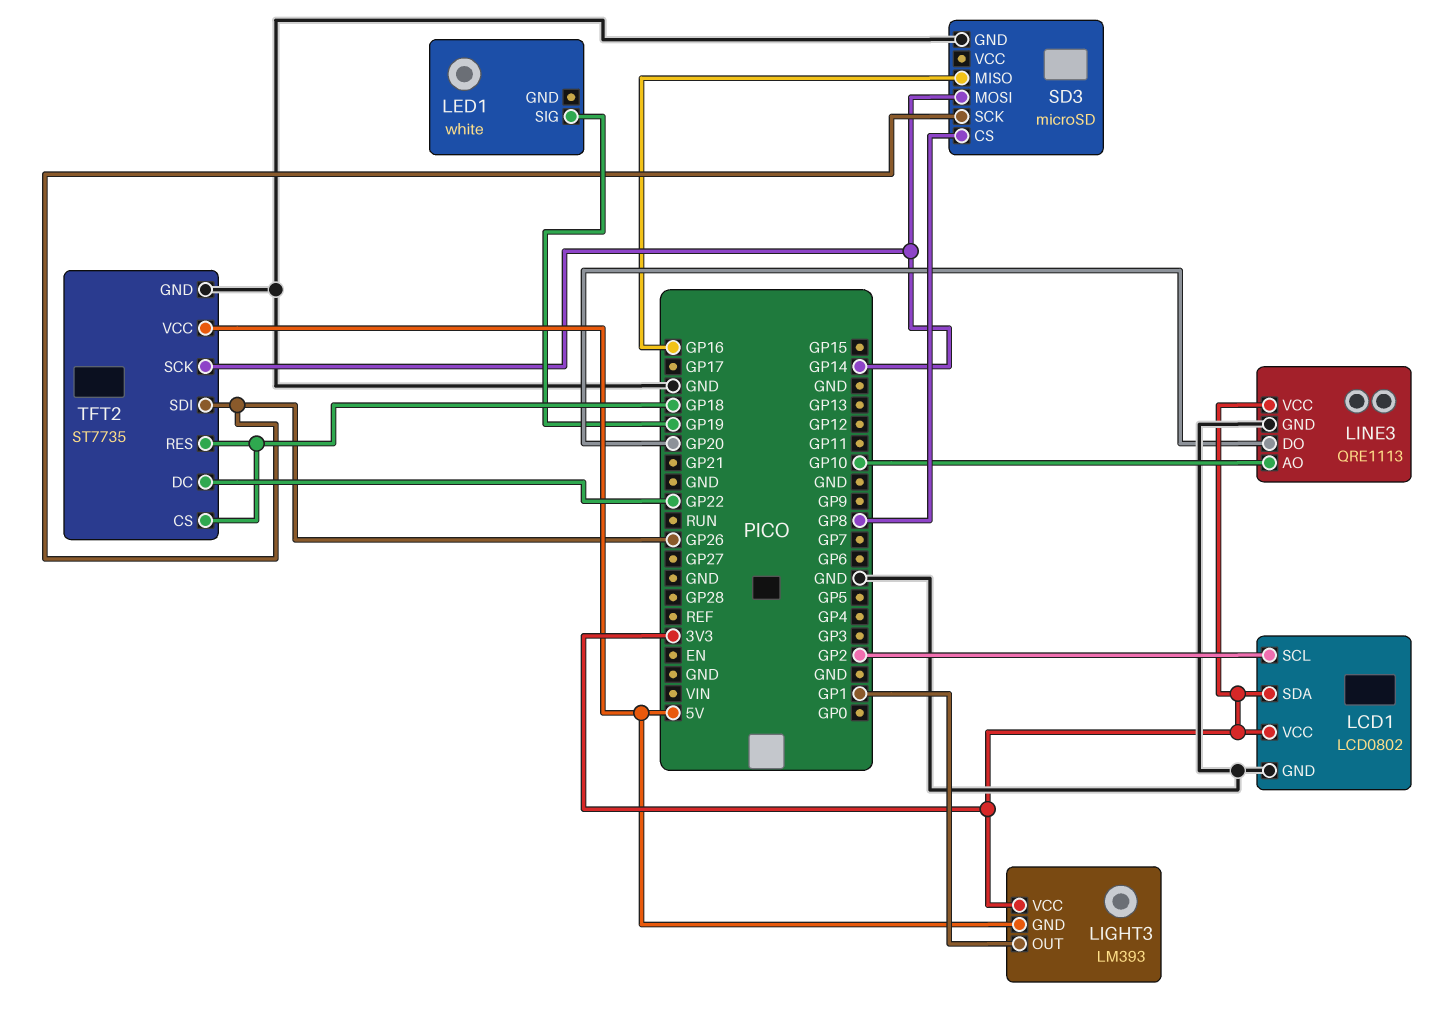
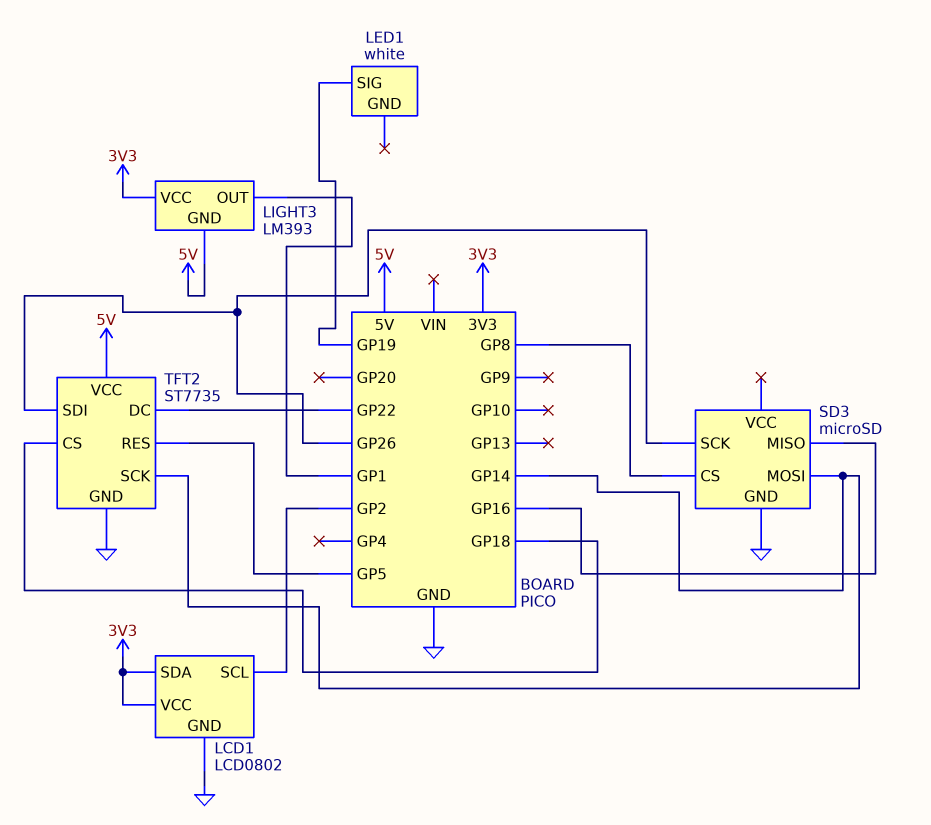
LINE3: QRE1113 -> none
LINE3 pin AO: GP10 -> none
LINE3 pin DO: GP20 -> none
LINE3 pin GND: GND -> none
LINE3 pin VCC: 3V3 -> none
TFT2 pin RES: GP18 -> GP5

